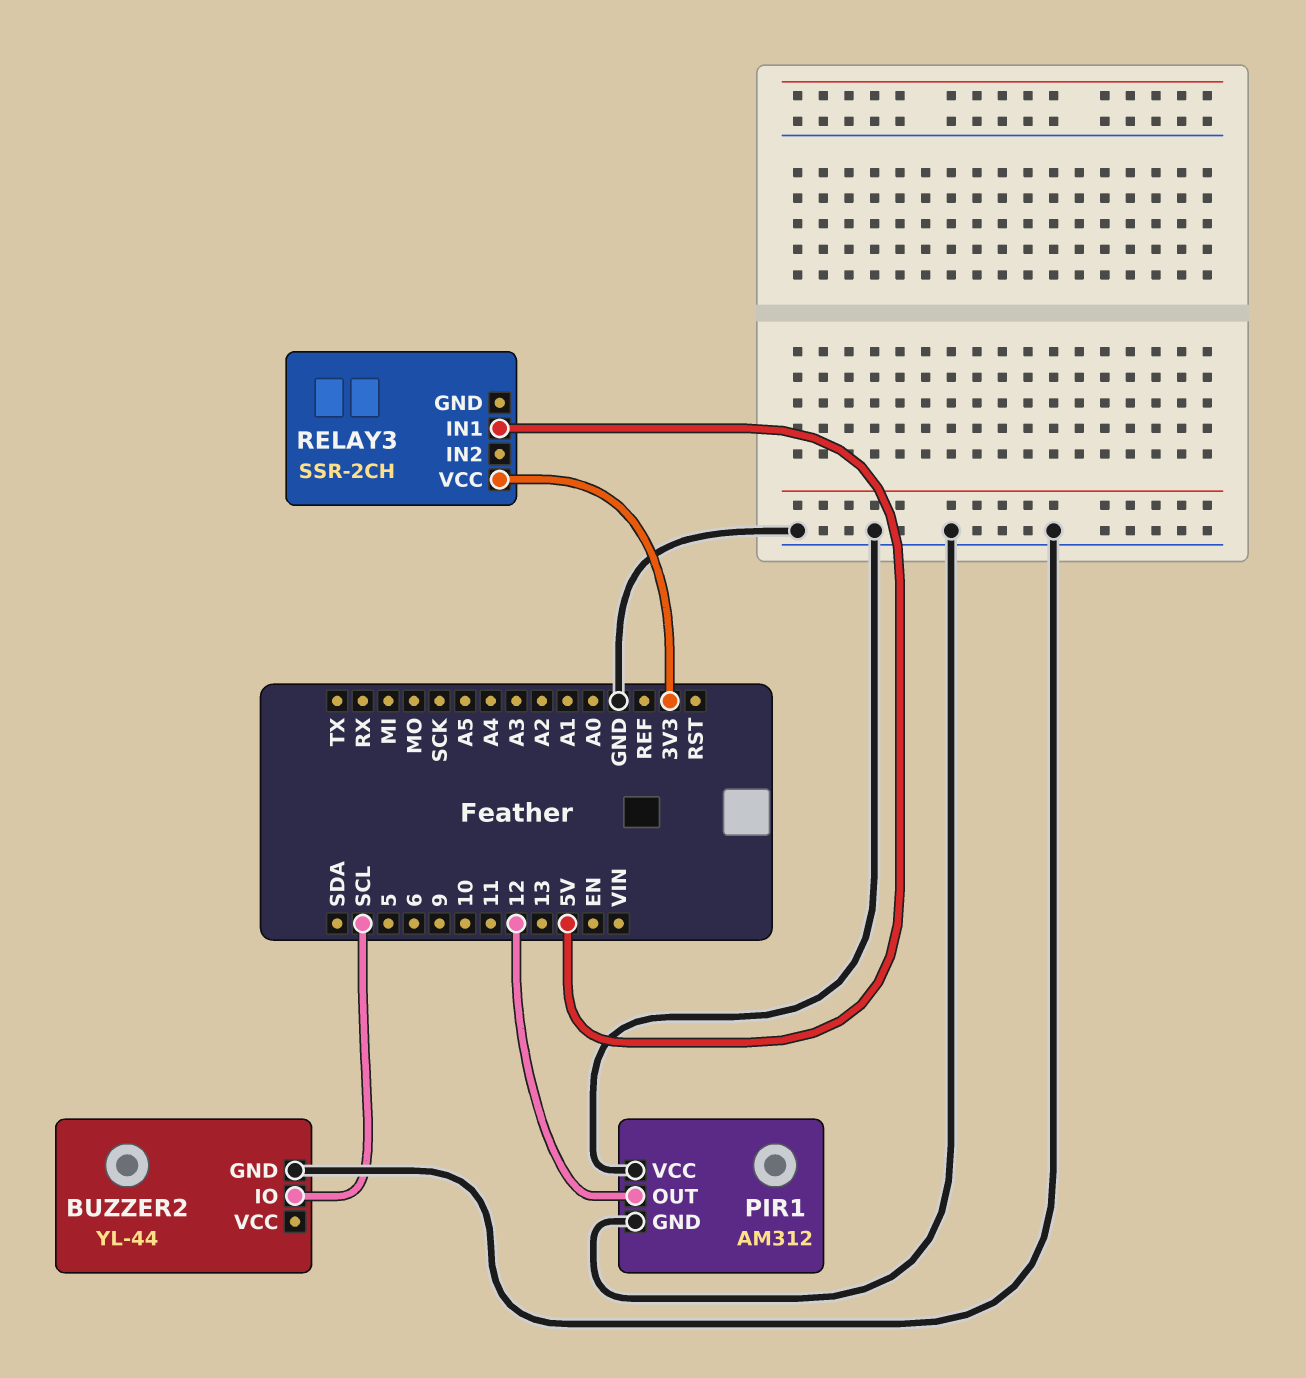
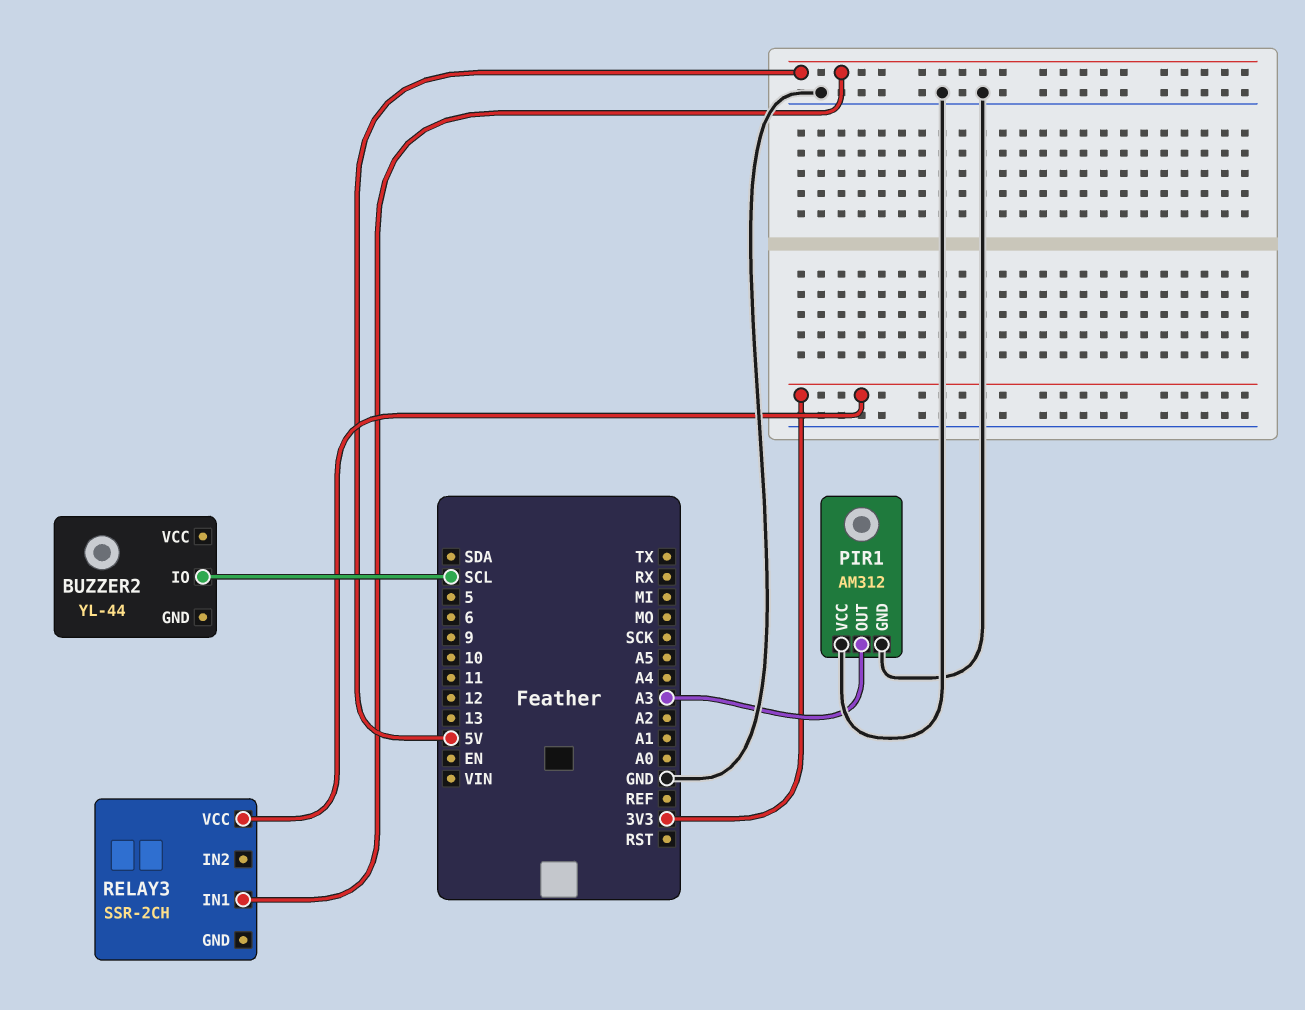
BUZZER2 pin GND: GND -> none
PIR1 pin OUT: 12 -> A3

